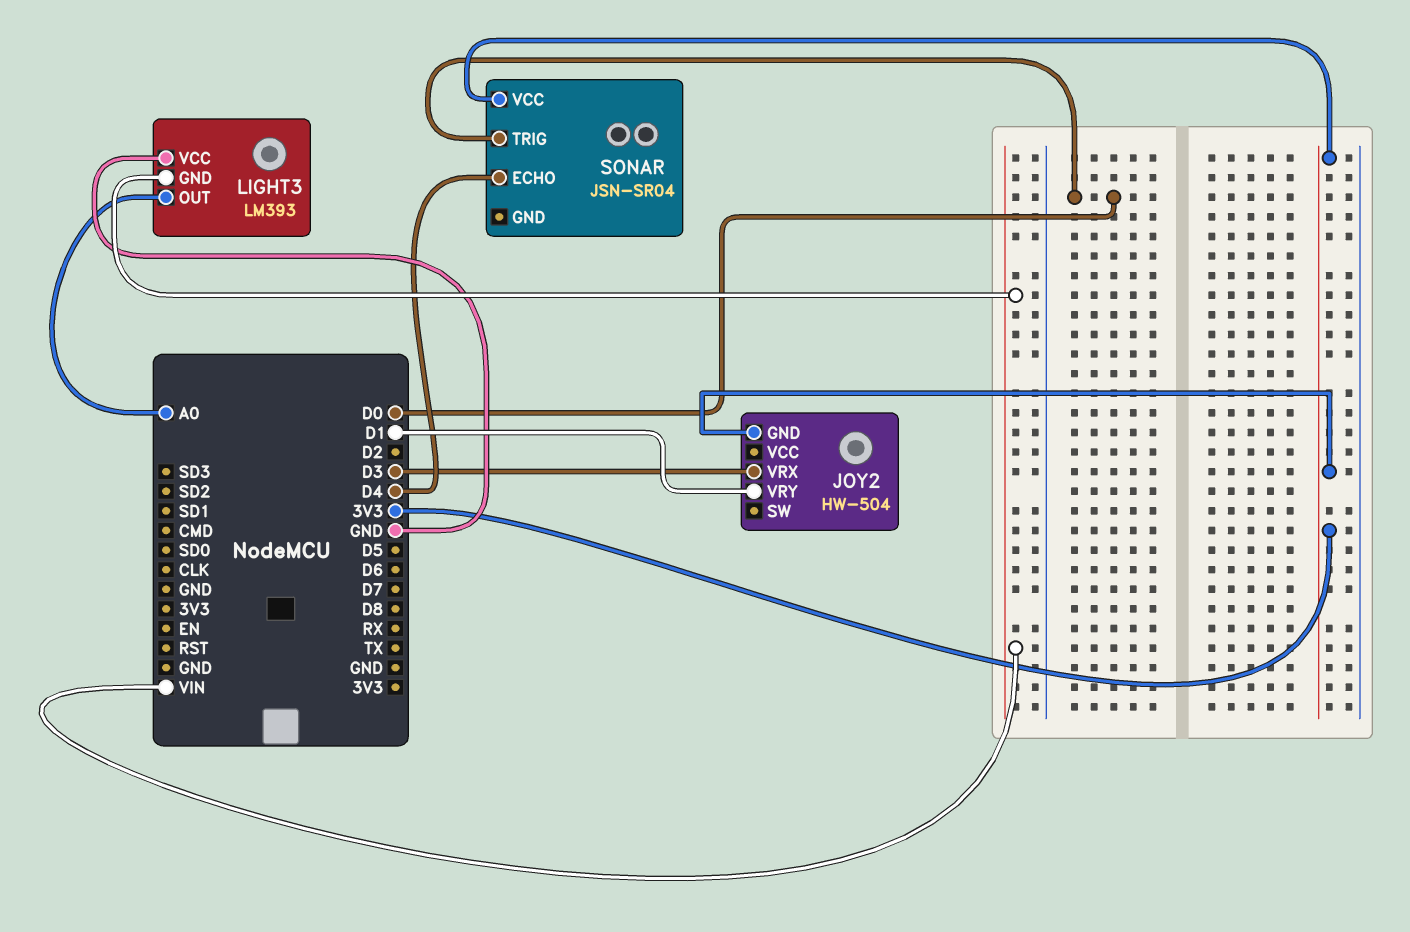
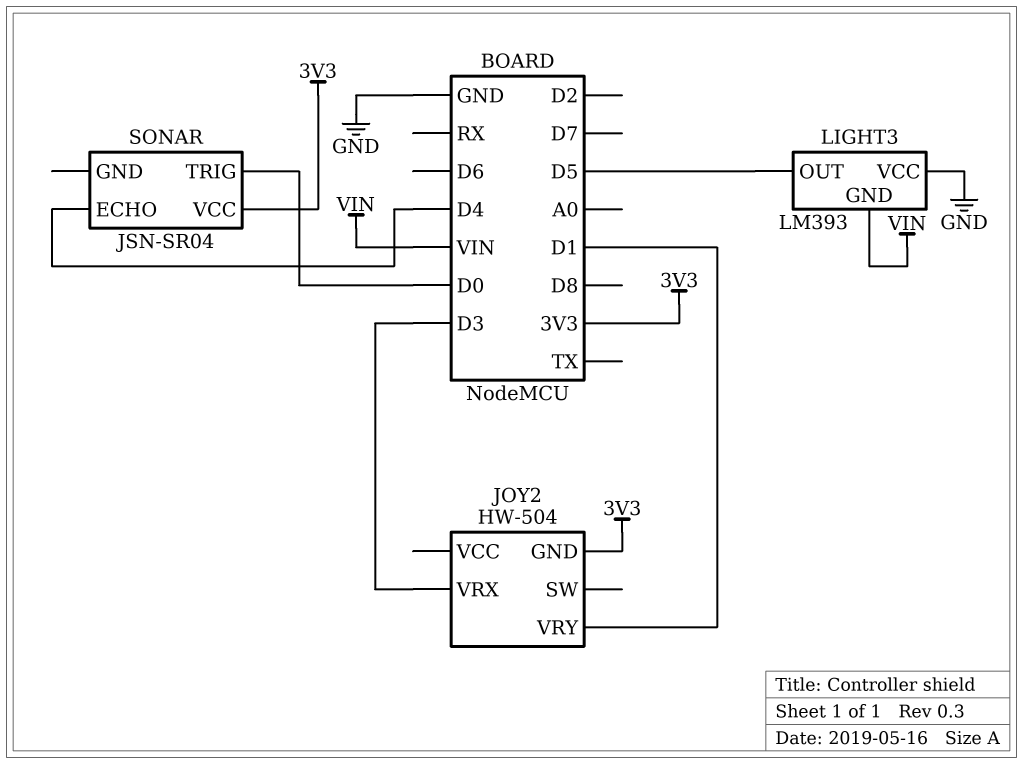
LIGHT3 pin OUT: A0 -> D5

